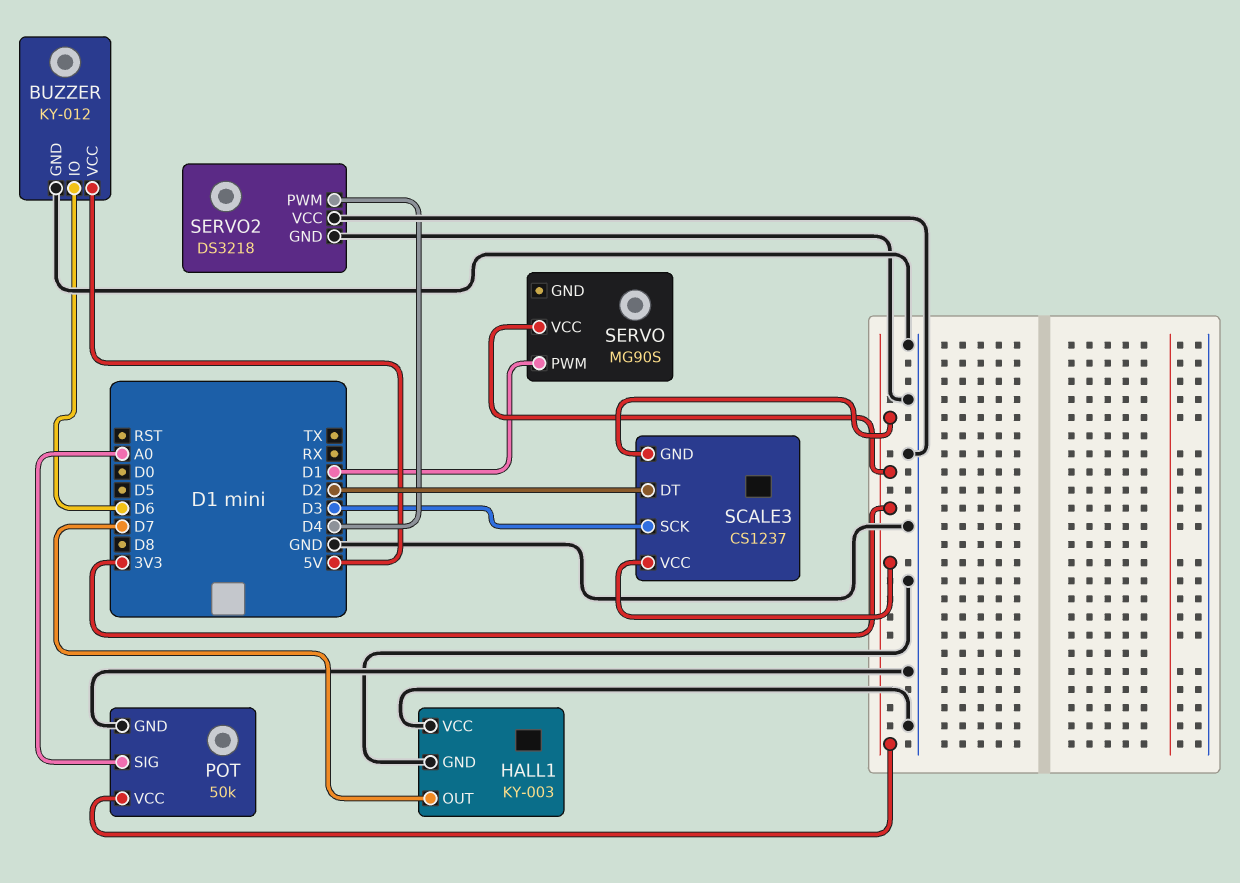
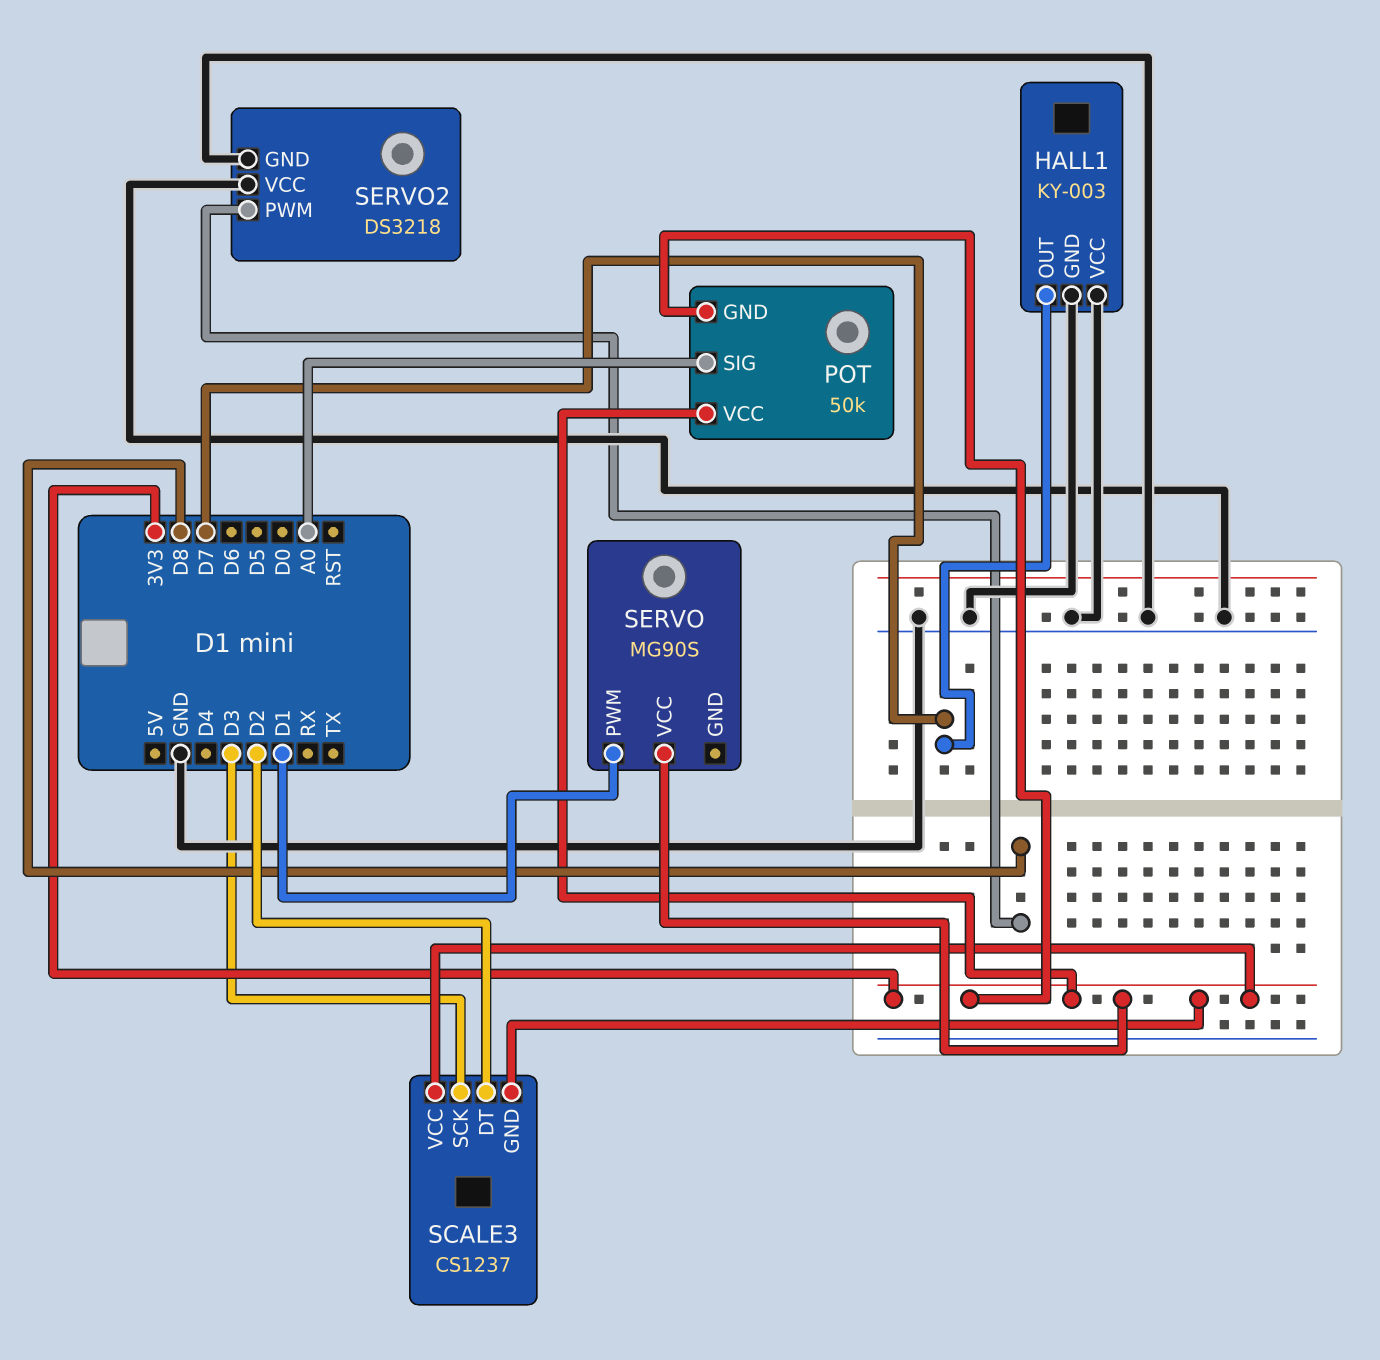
BUZZER: KY-012 -> none
BUZZER pin GND: GND -> none
BUZZER pin IO: D6 -> none
BUZZER pin VCC: 5V -> none
POT pin GND: GND -> 3V3
SERVO2 pin PWM: D4 -> D8

